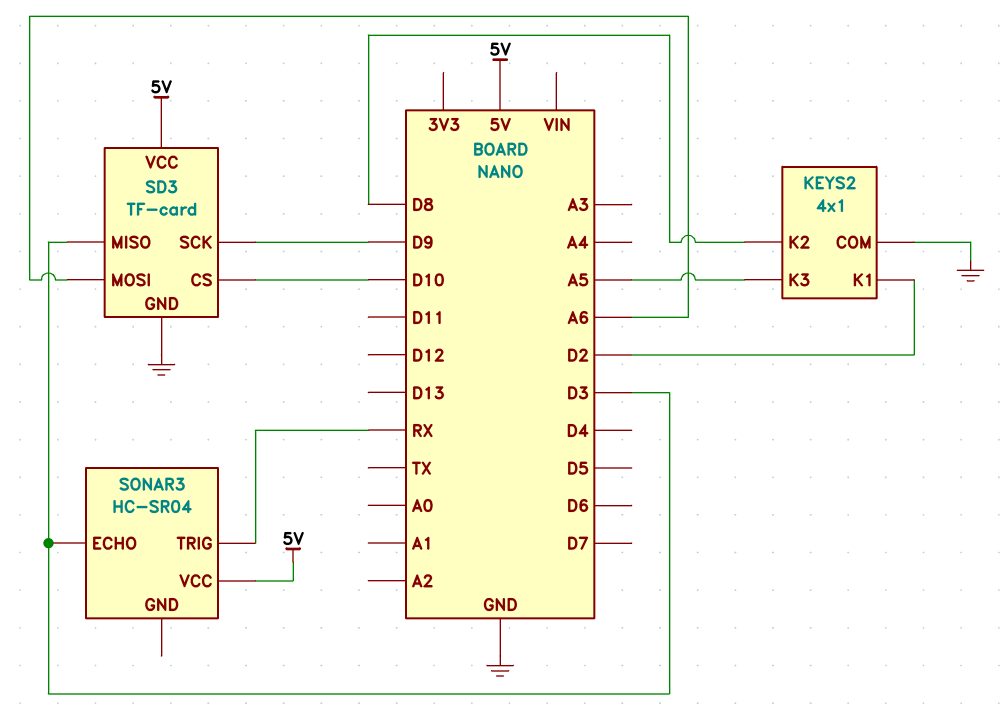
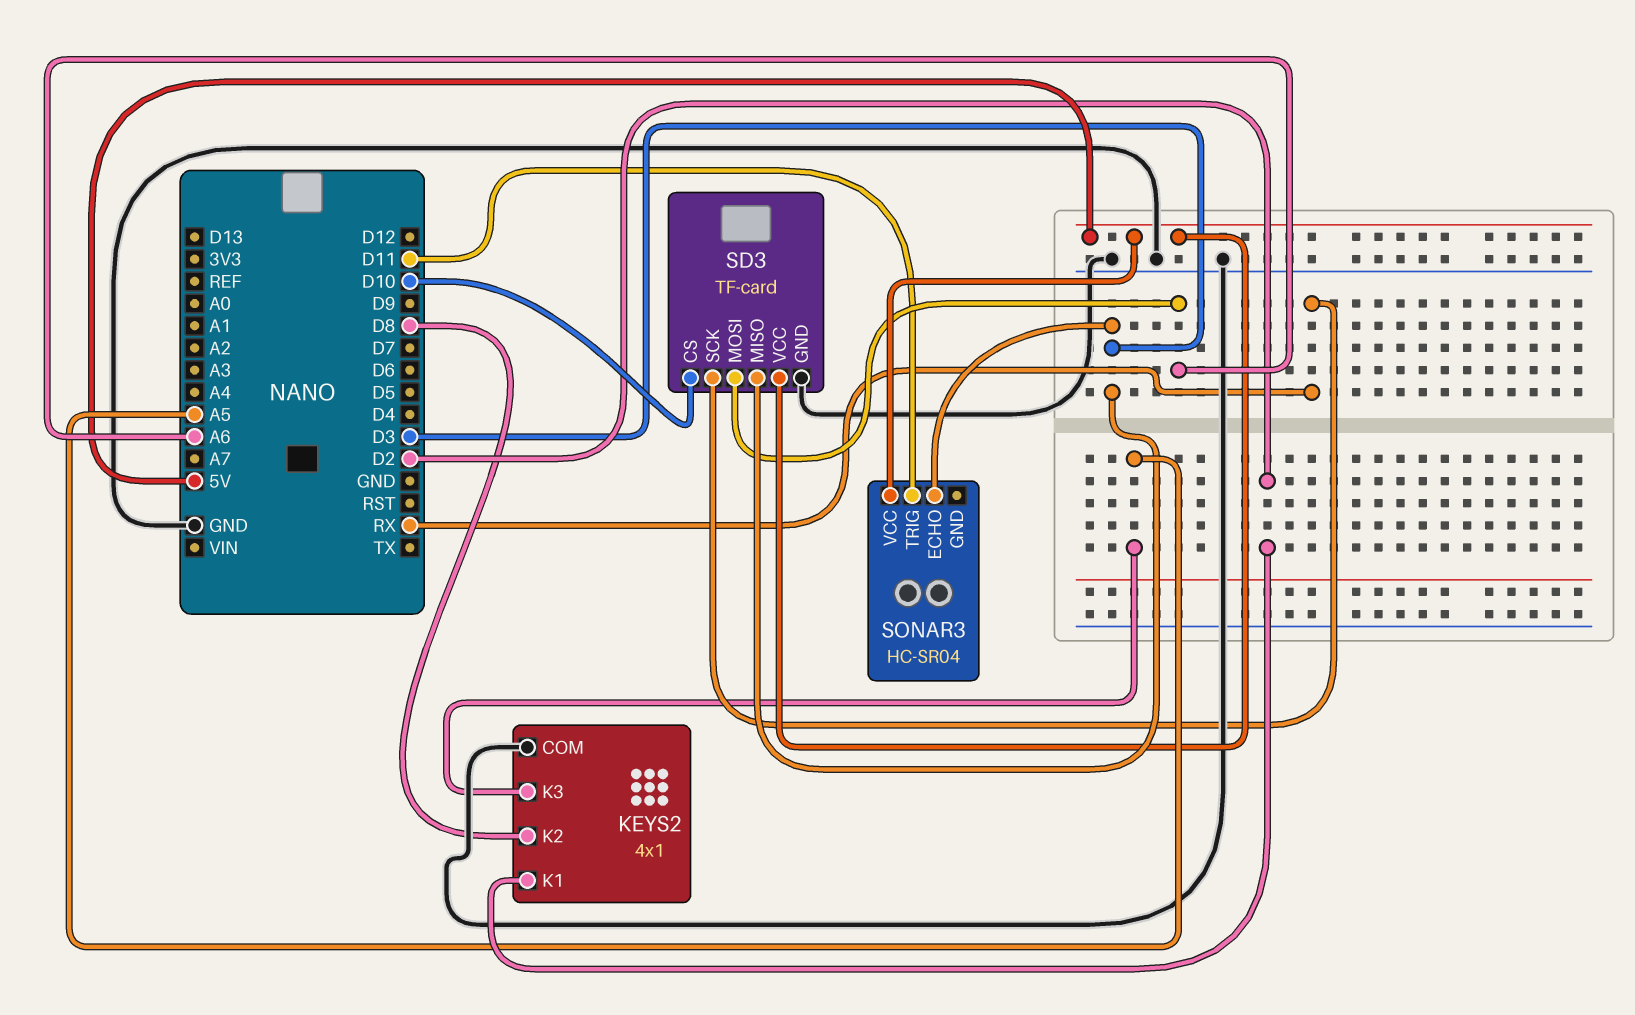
SD3 pin SCK: D9 -> RX
SONAR3 pin TRIG: RX -> D11

